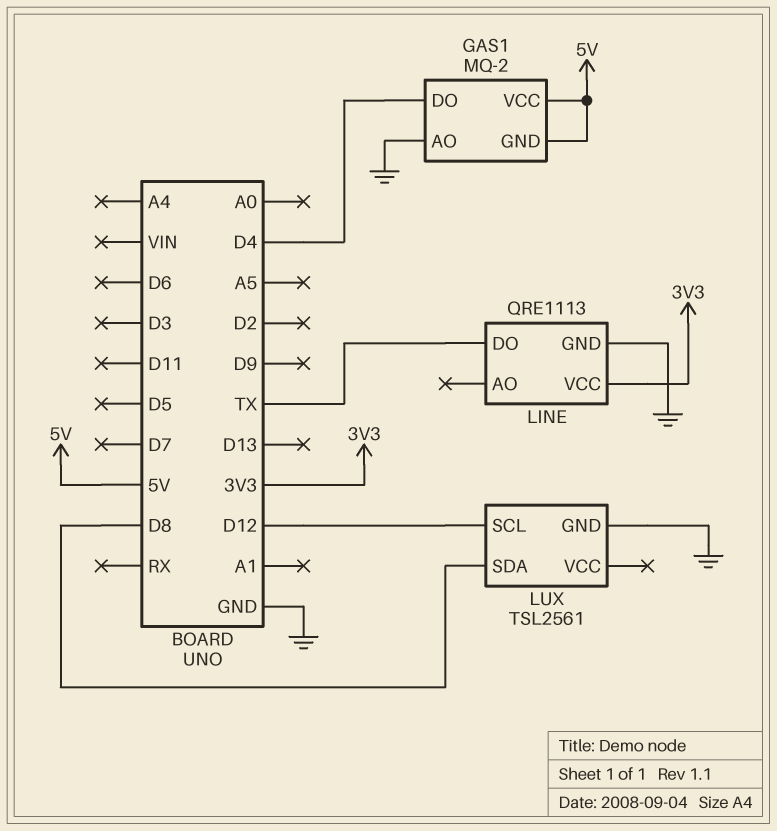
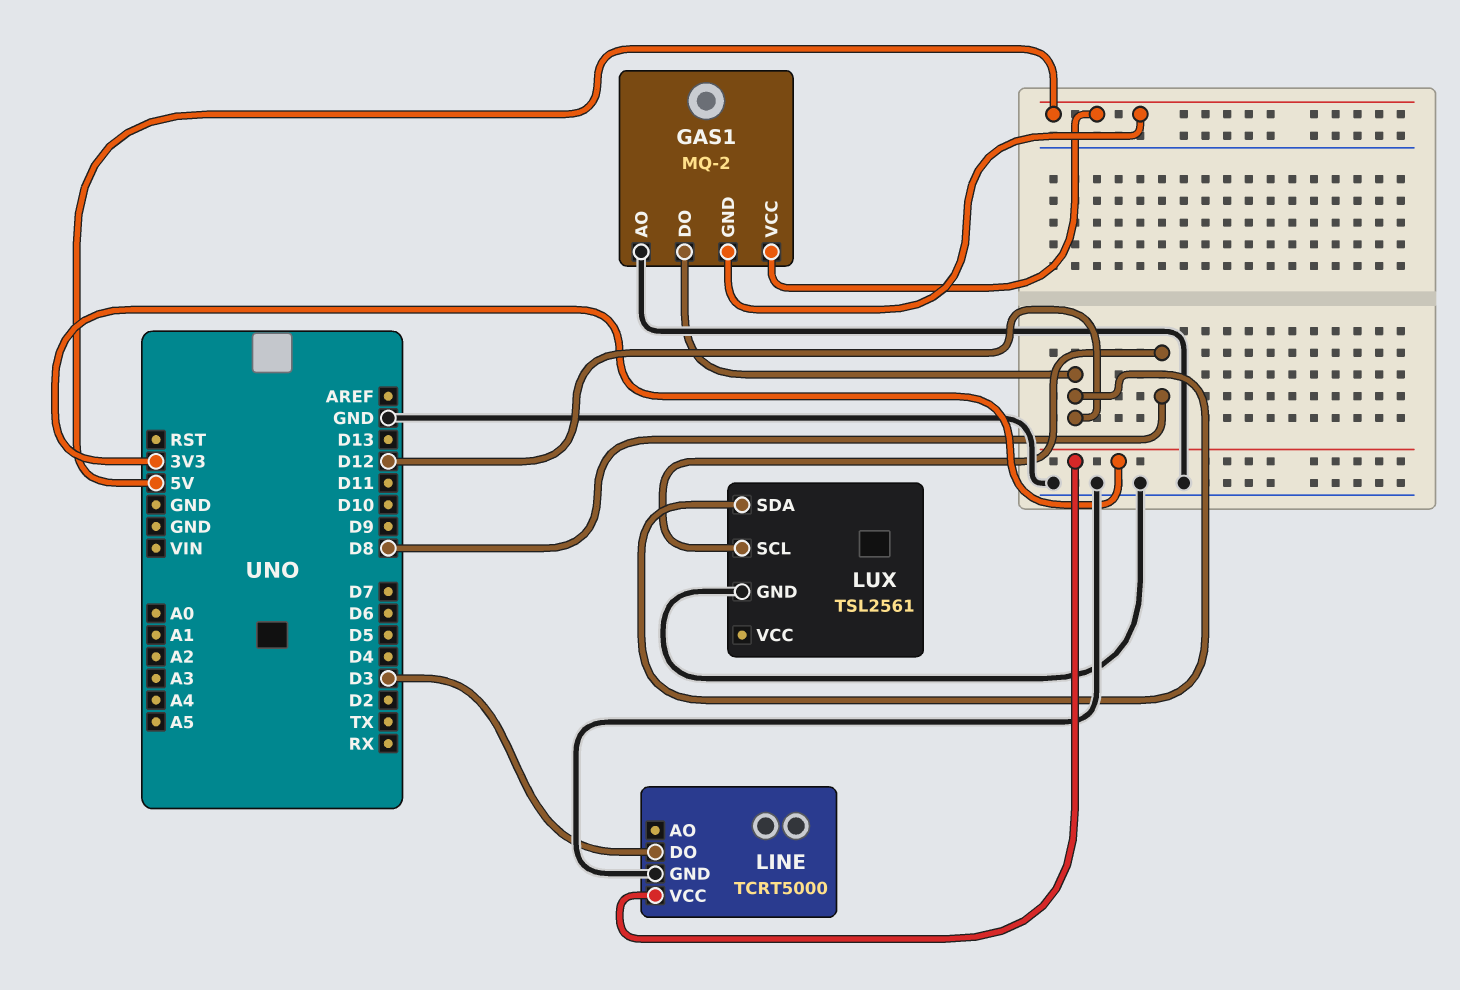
GAS1 pin DO: D4 -> D12
LINE: QRE1113 -> TCRT5000
LINE pin DO: TX -> D3
LUX pin SCL: D12 -> D8
LUX pin SDA: D8 -> D12

